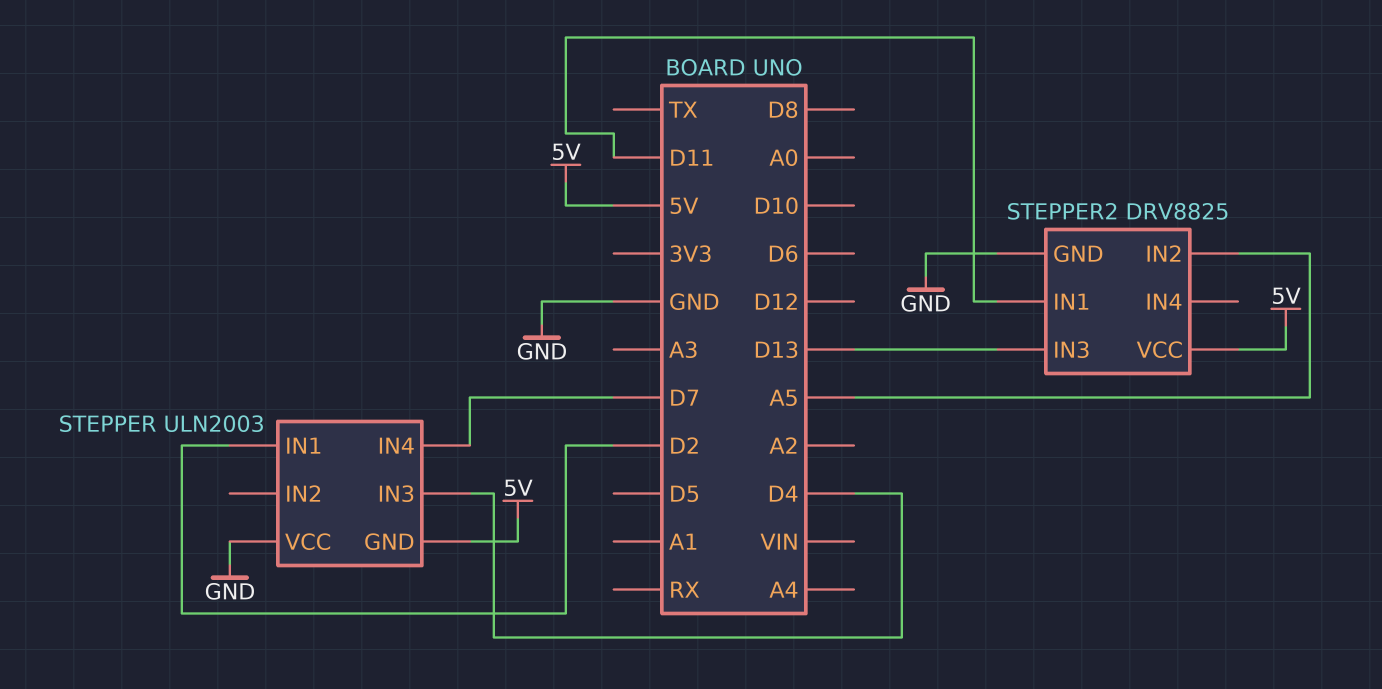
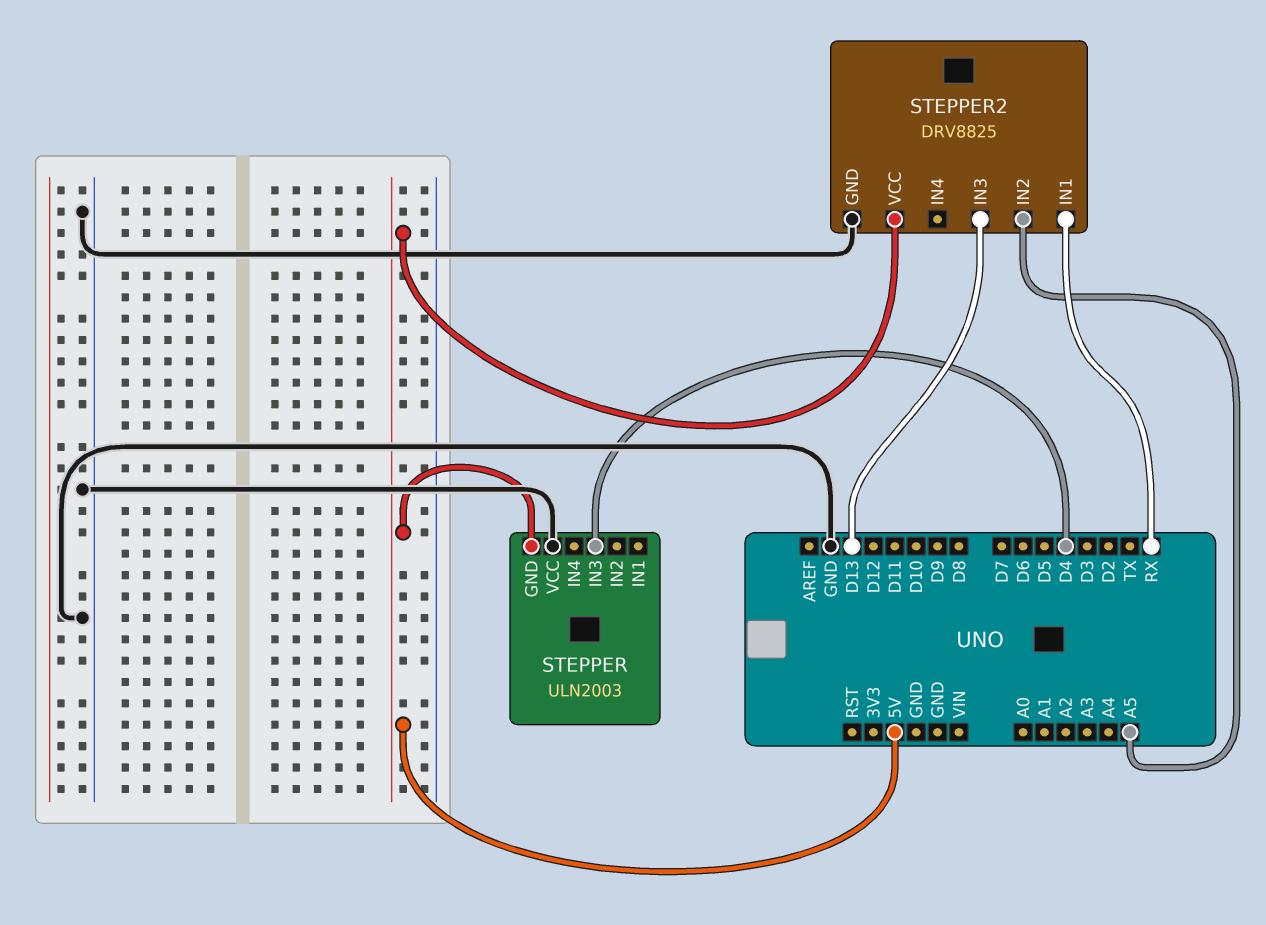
STEPPER pin IN1: D2 -> none
STEPPER pin IN4: D7 -> none
STEPPER2 pin IN1: D11 -> RX

